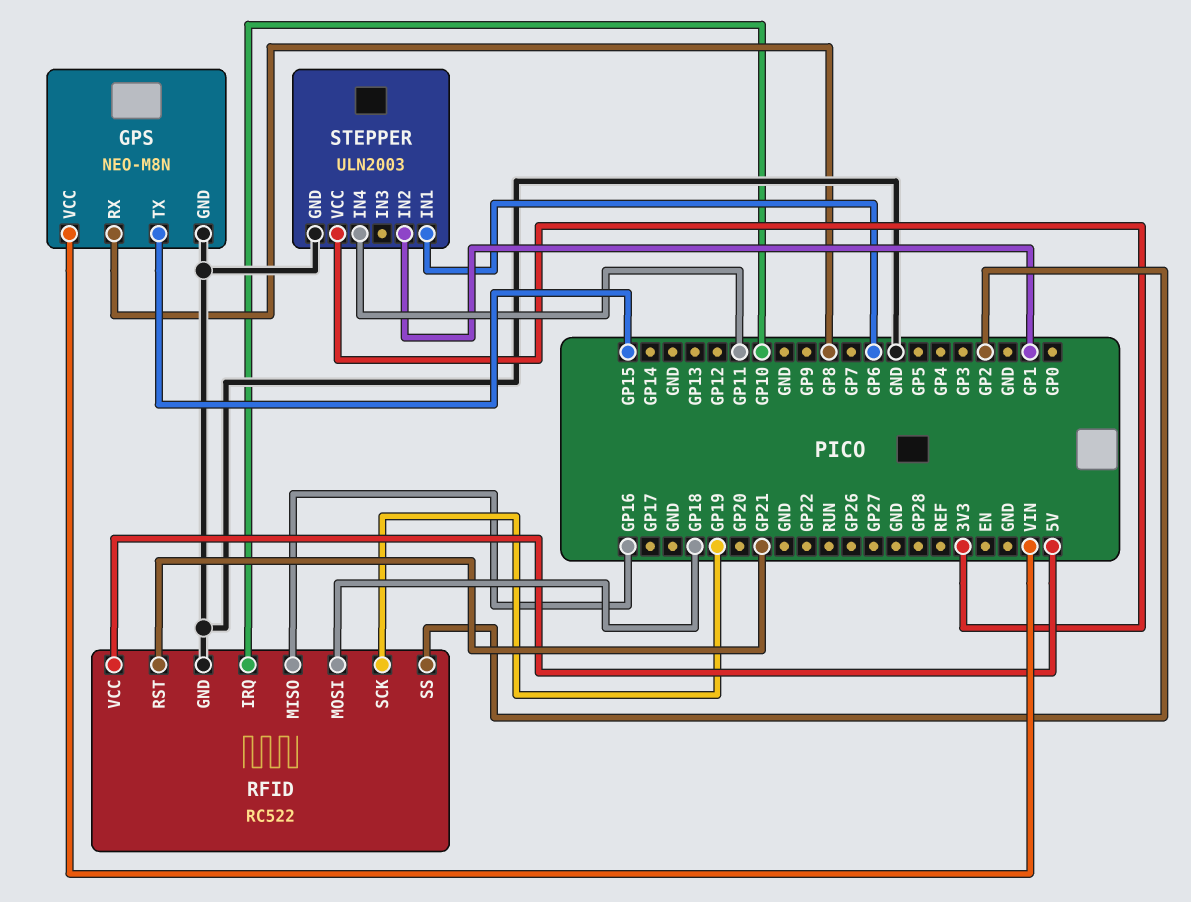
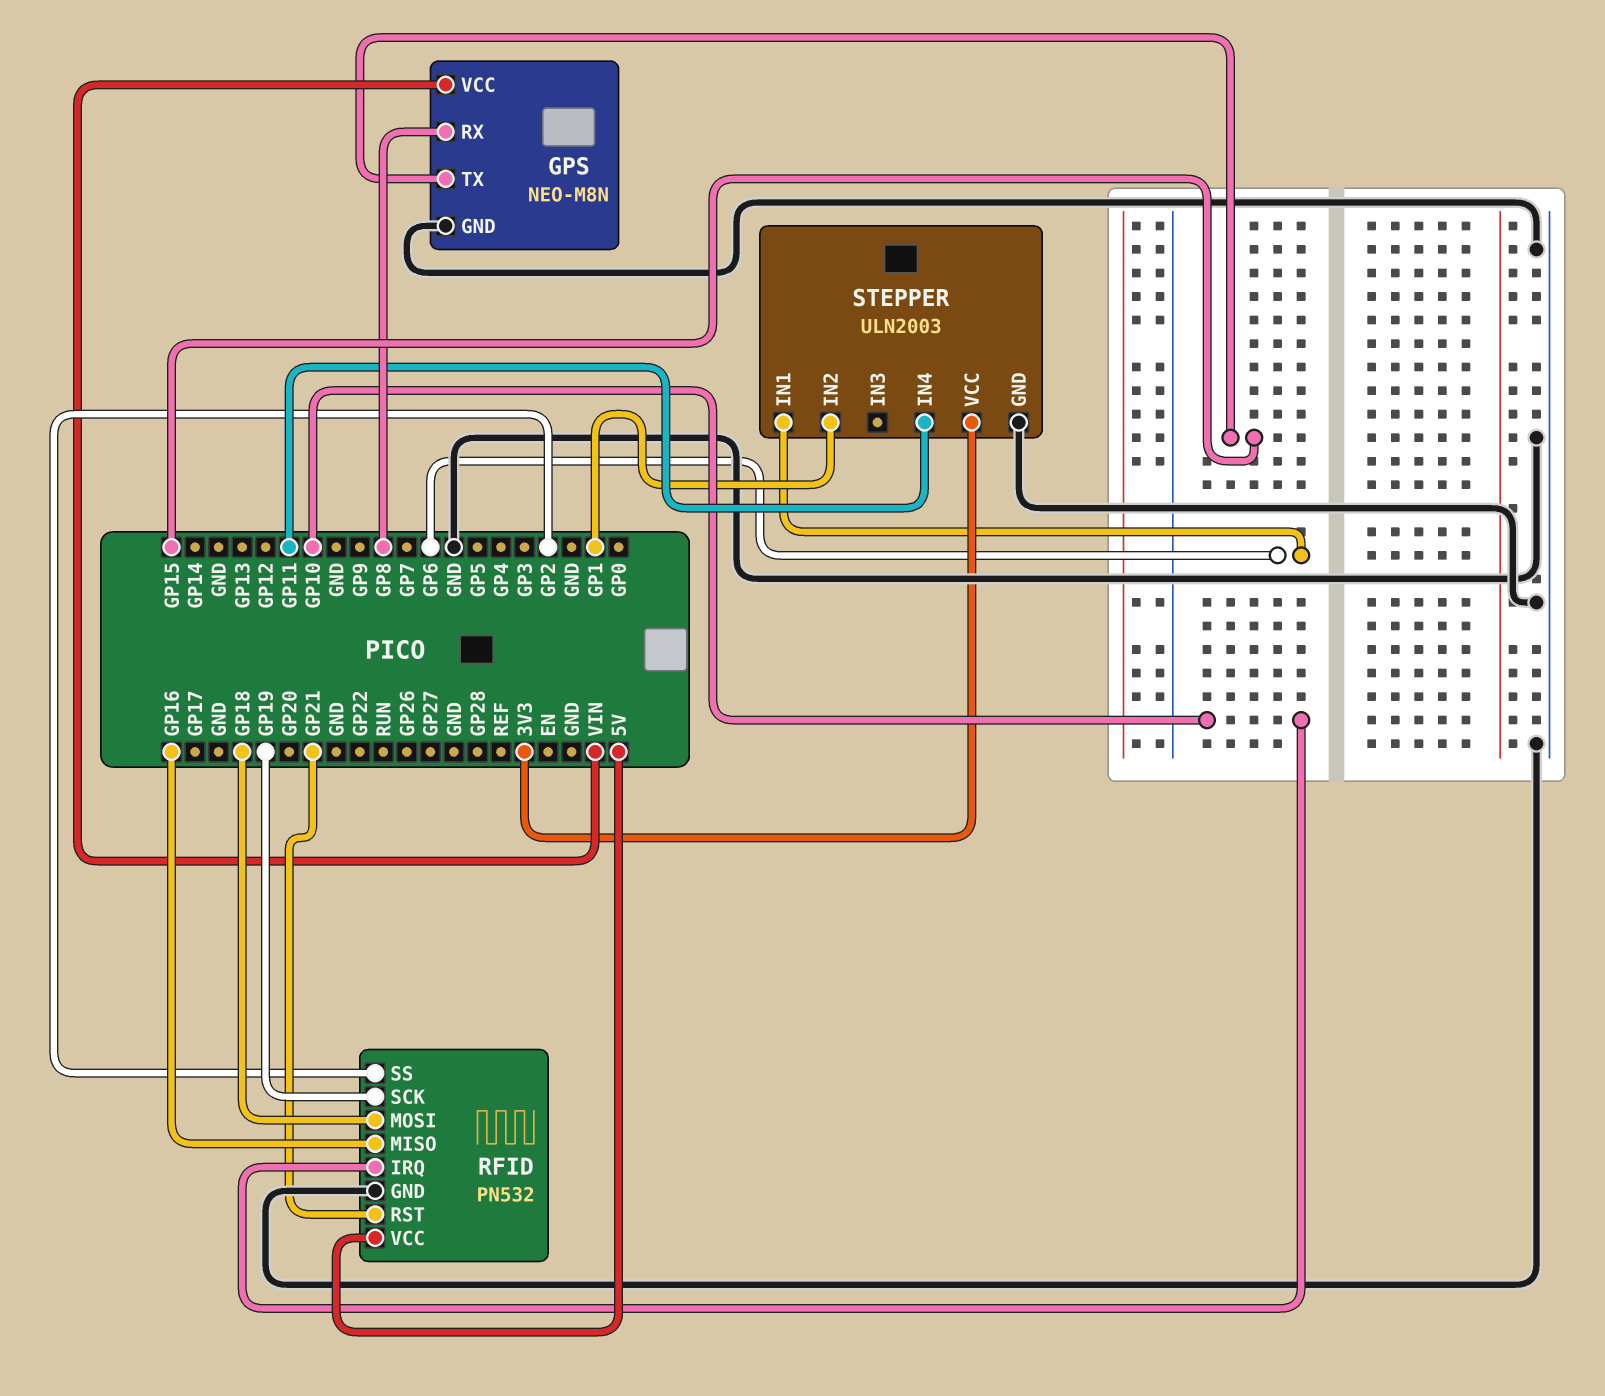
RFID: RC522 -> PN532

